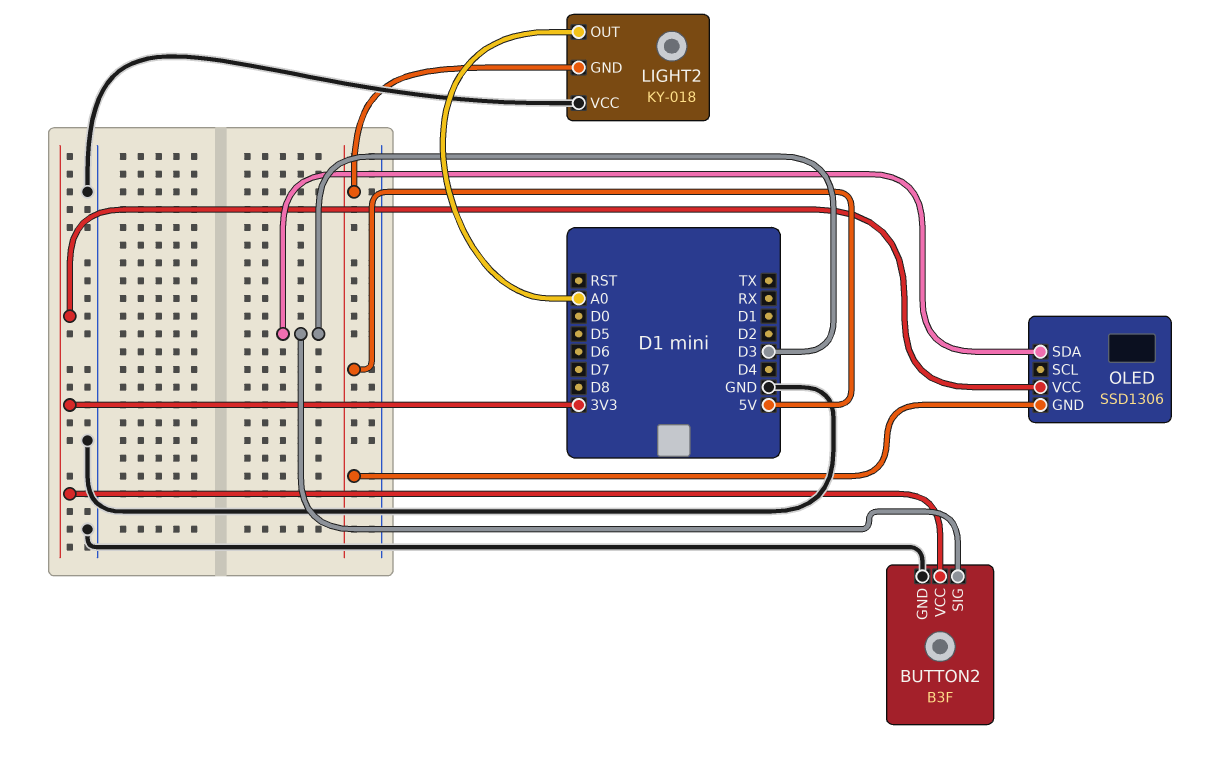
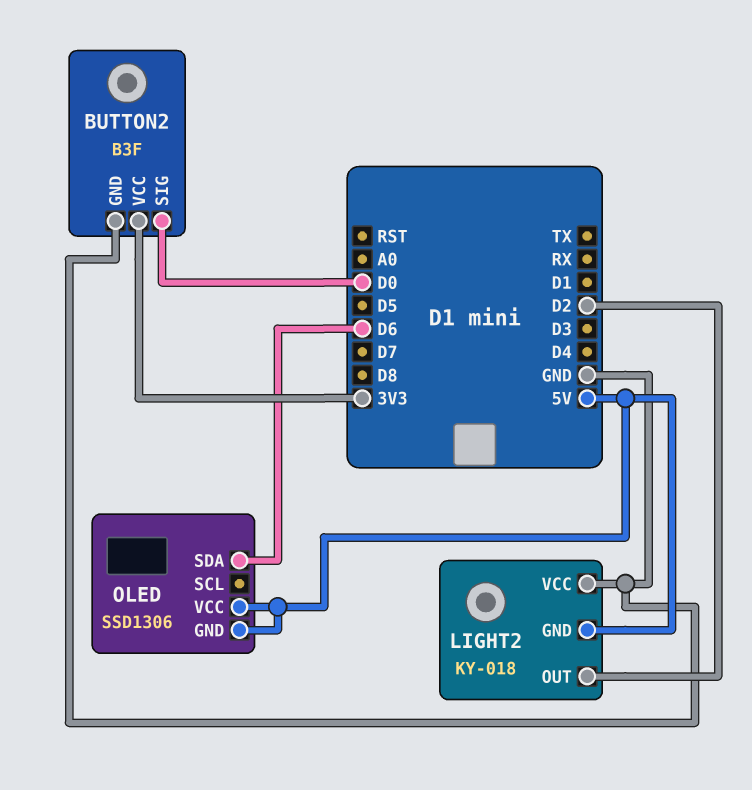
BUTTON2 pin SIG: D3 -> D0
LIGHT2 pin OUT: A0 -> D2
OLED pin SDA: D3 -> D6
OLED pin VCC: 3V3 -> 5V

